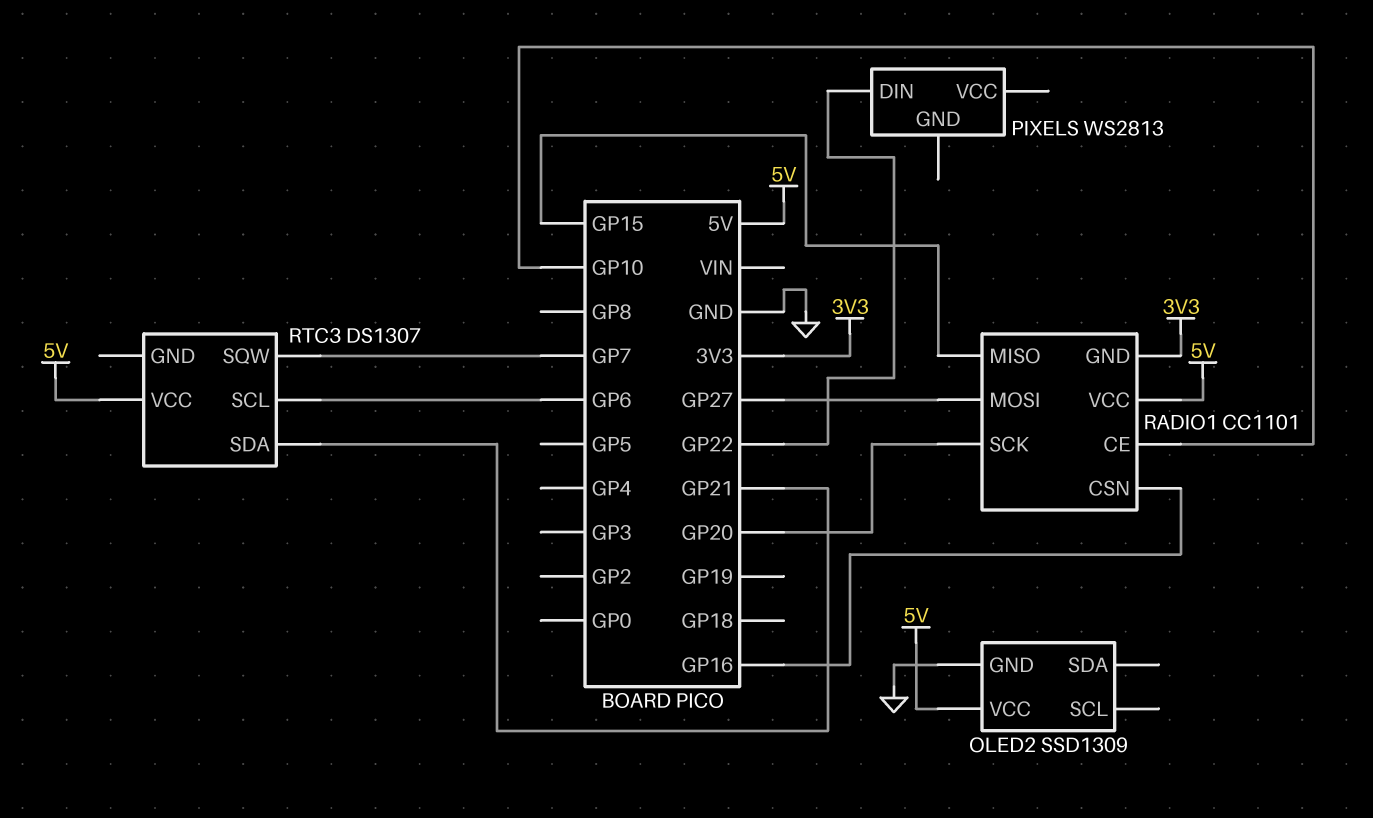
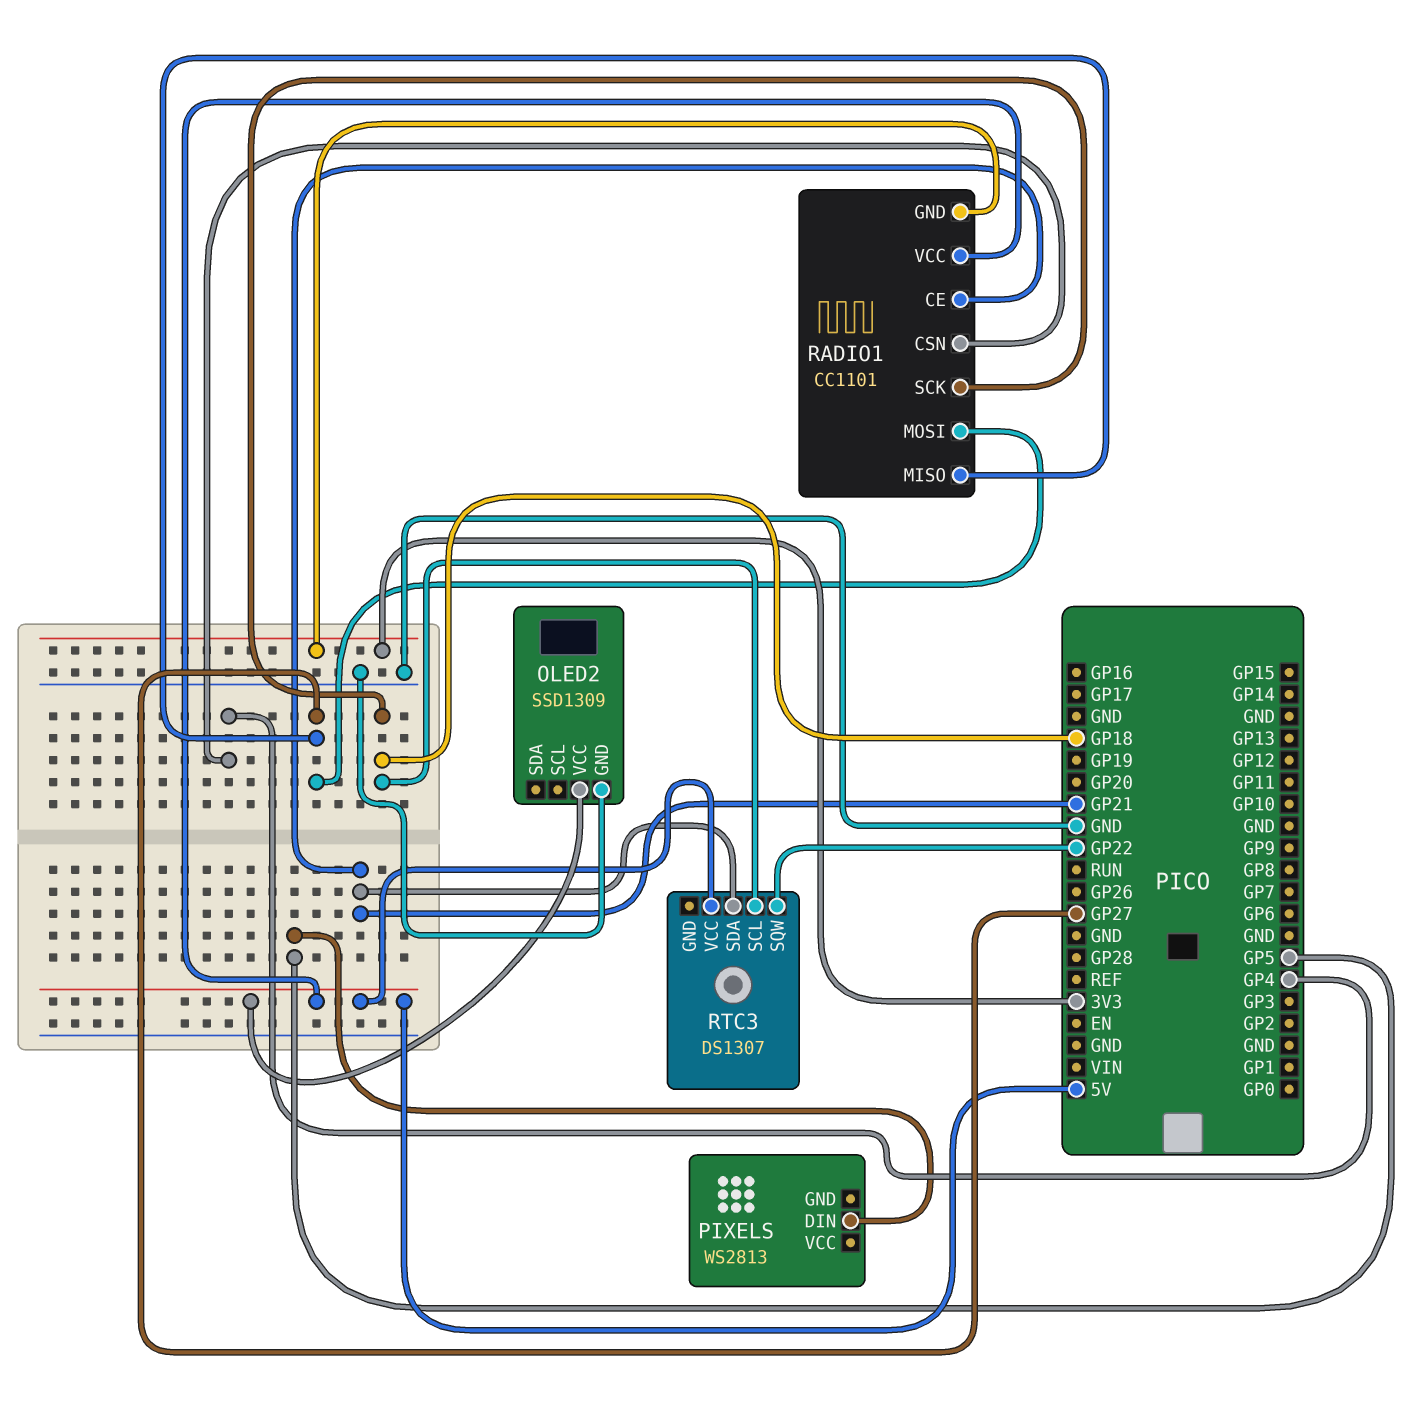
PIXELS pin DIN: GP22 -> GP5
RADIO1 pin CE: GP10 -> GP21
RADIO1 pin CSN: GP16 -> GP4
RADIO1 pin MISO: GP15 -> GP27
RADIO1 pin SCK: GP20 -> GP18
RTC3 pin SCL: GP6 -> GP18
RTC3 pin SQW: GP7 -> GP22

